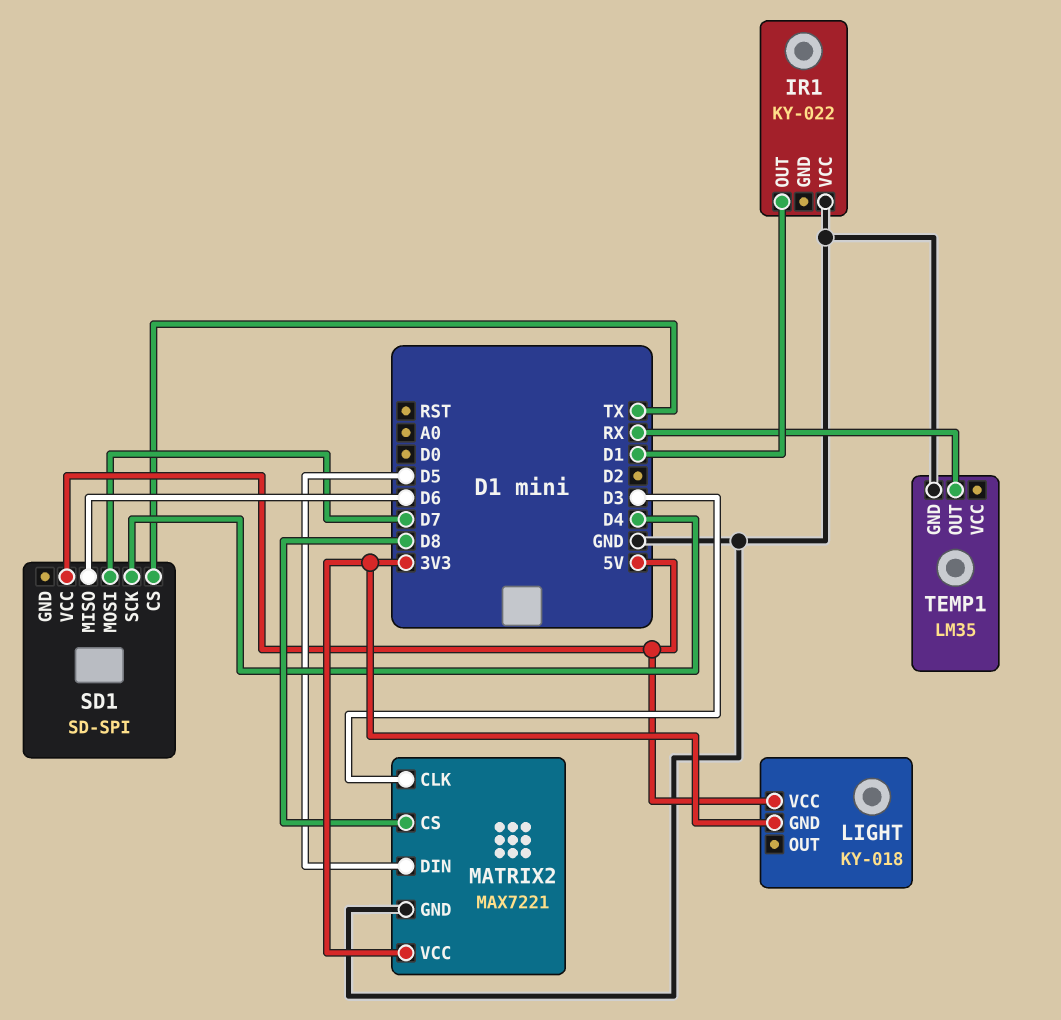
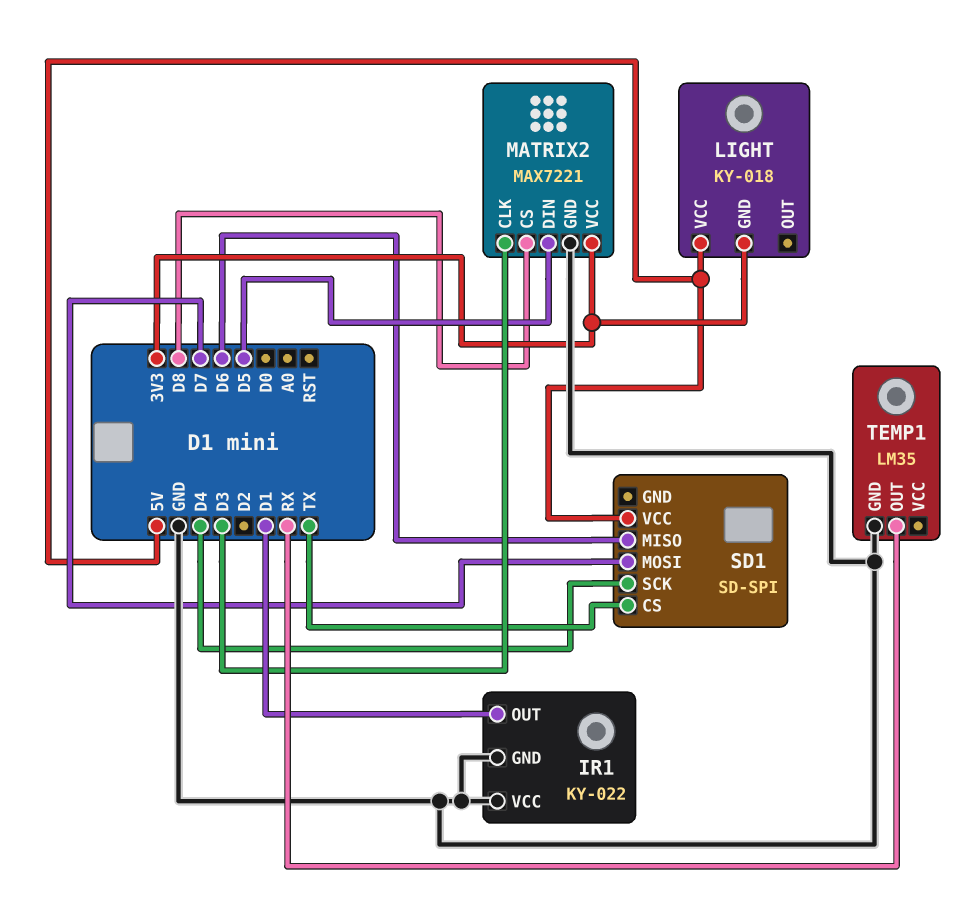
IR1 pin GND: none -> GND

